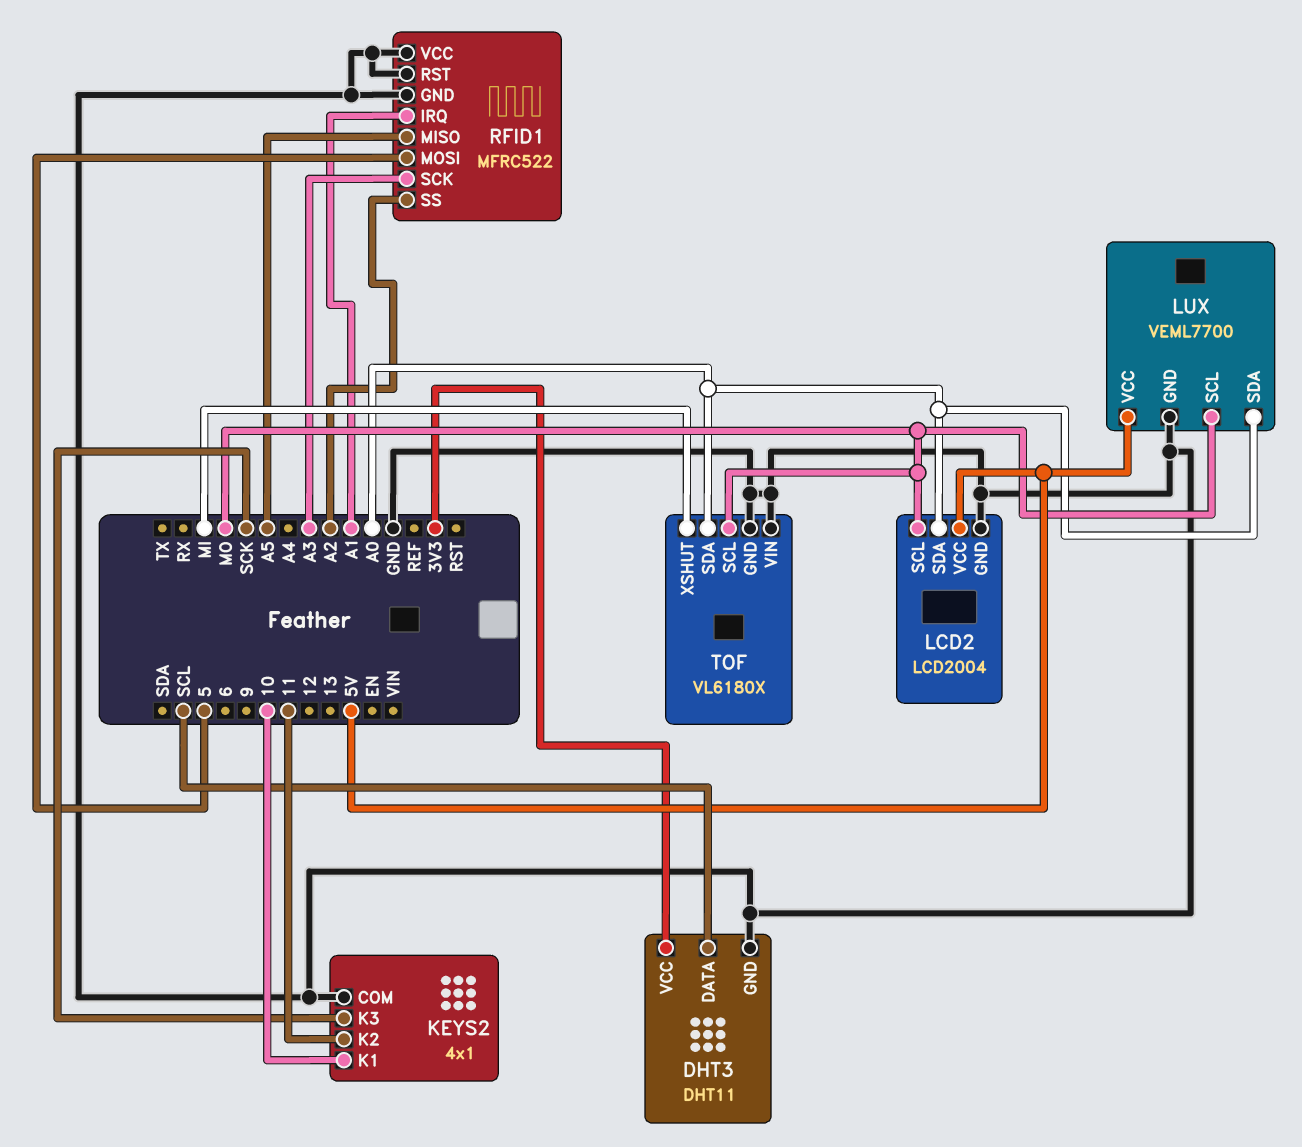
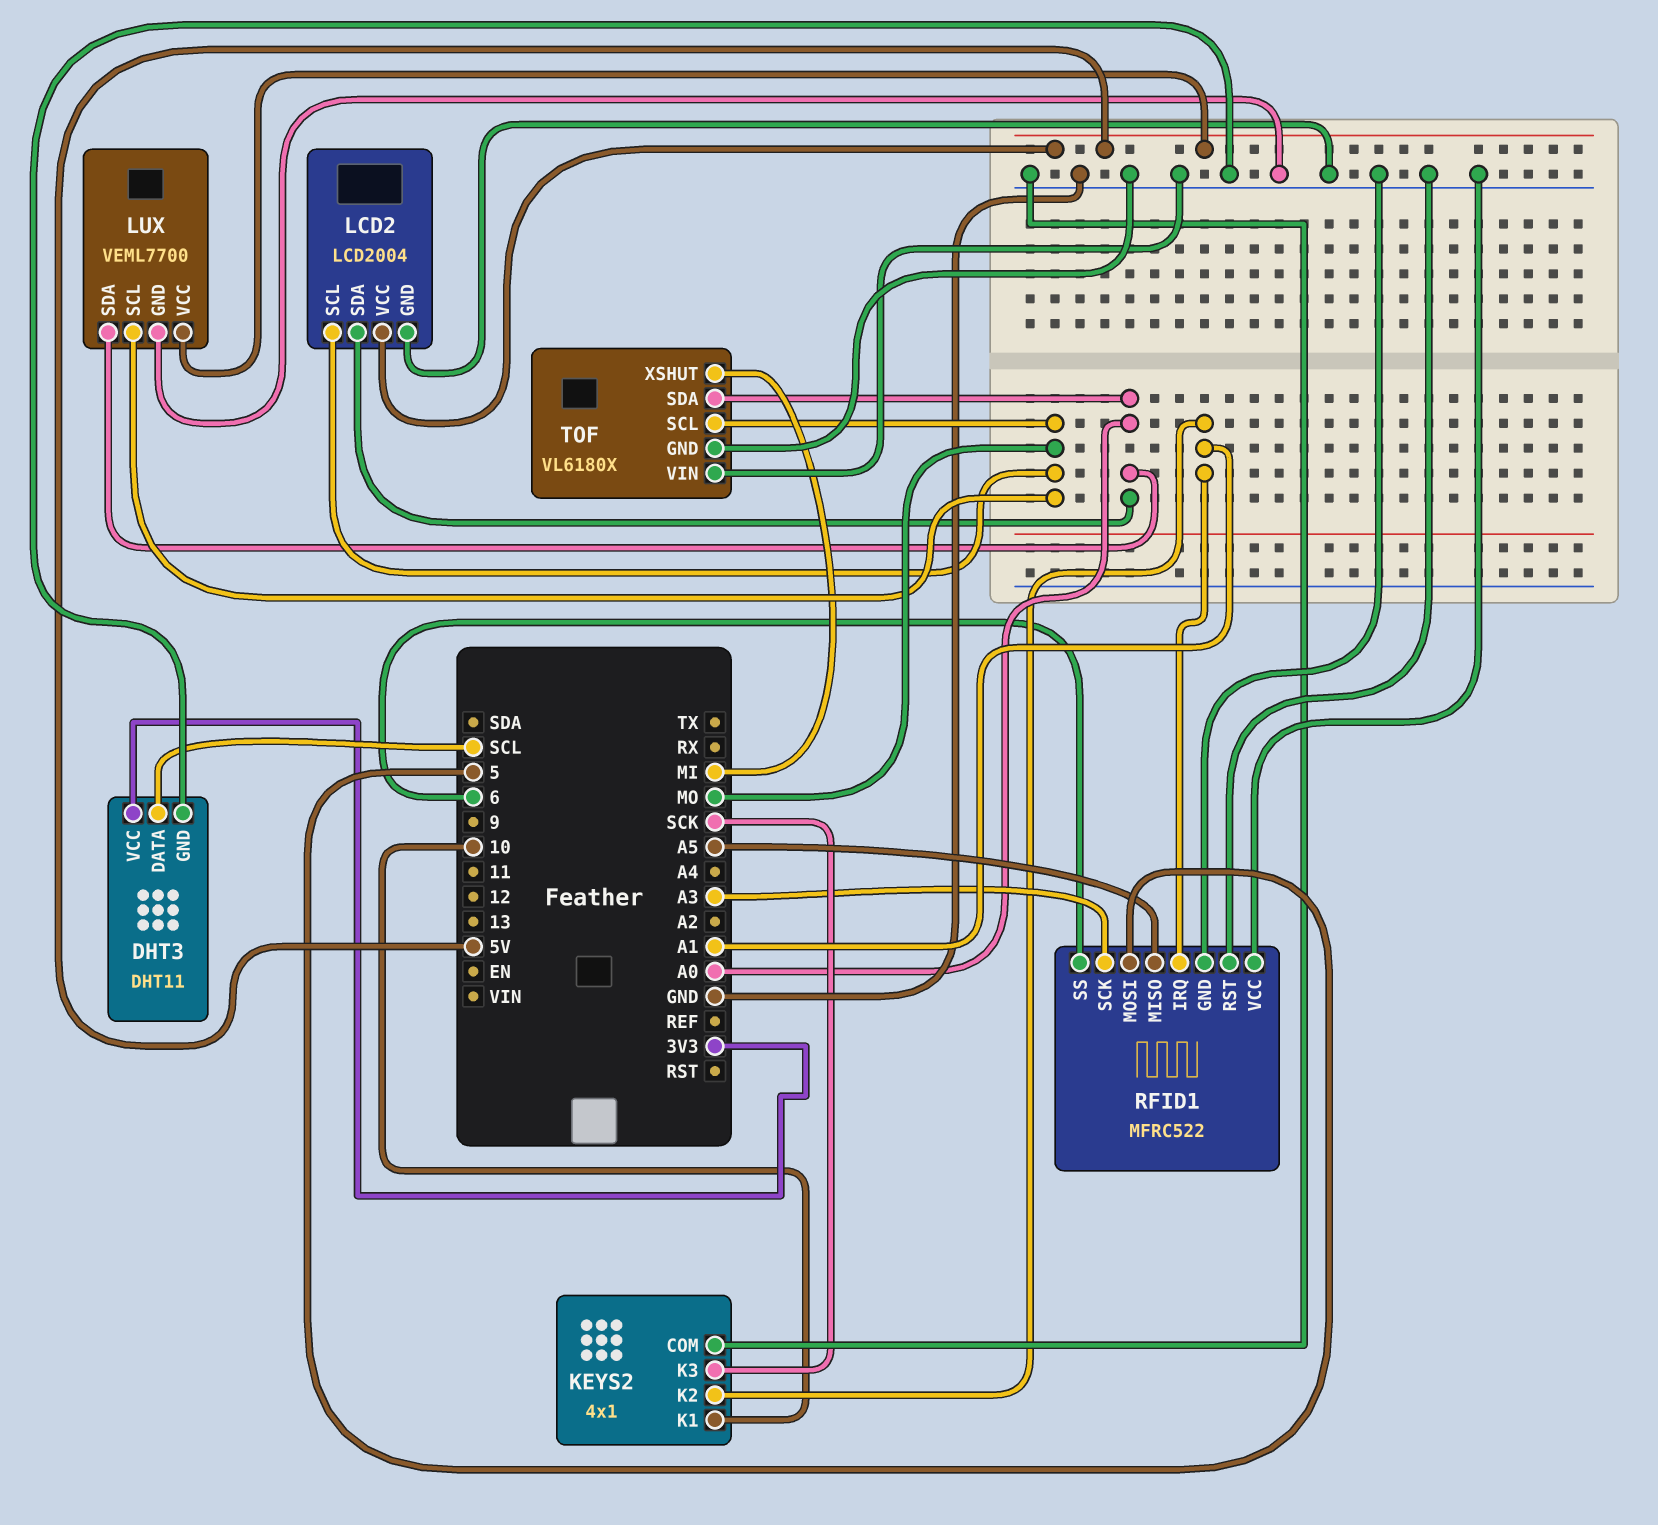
KEYS2 pin K2: 11 -> A1
RFID1 pin SS: A2 -> 6

